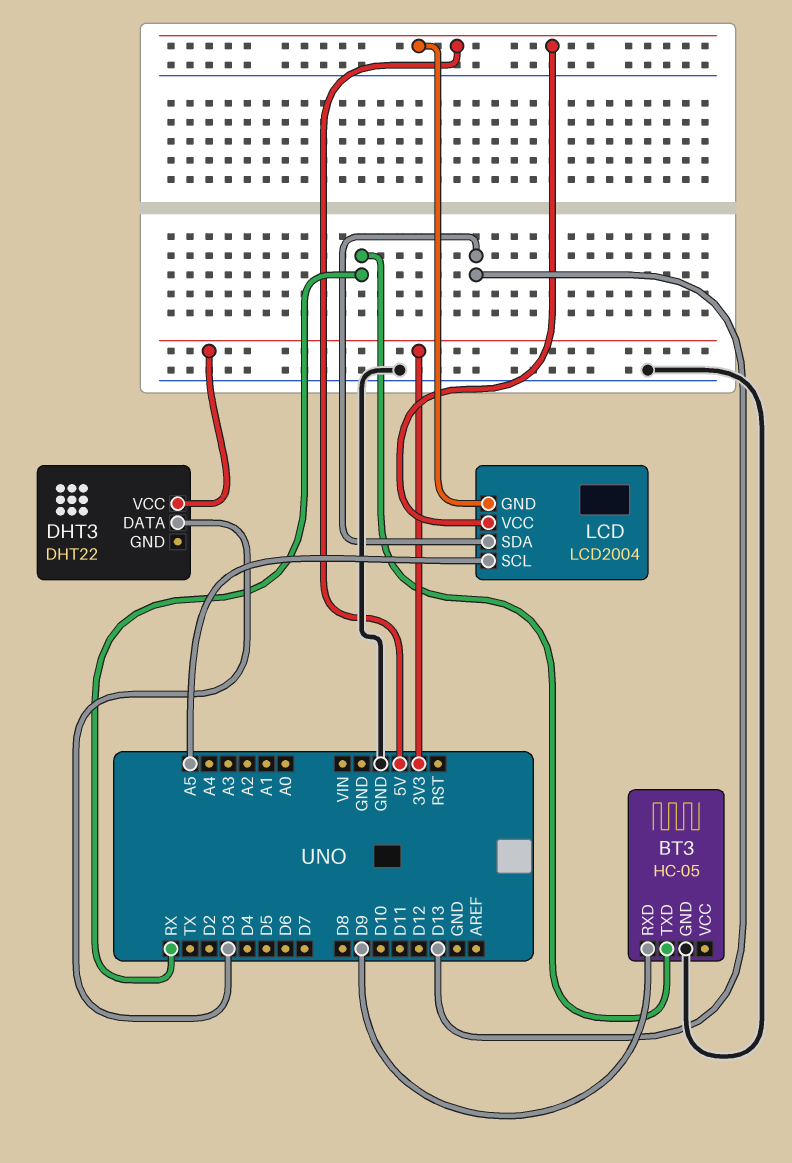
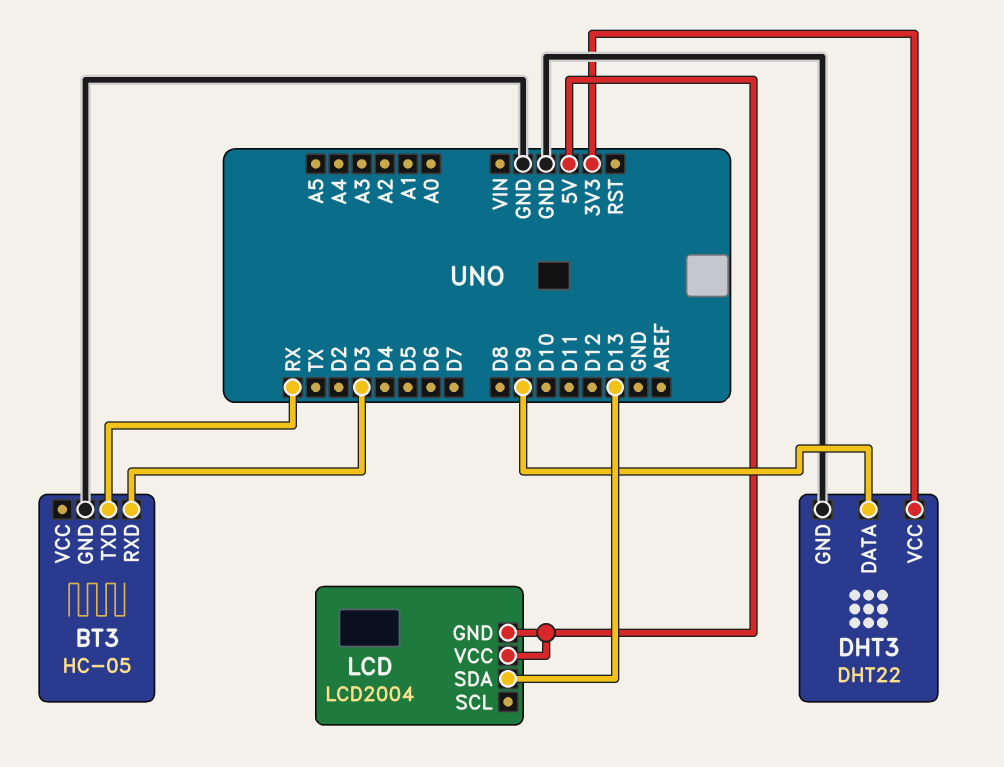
BT3 pin RXD: D9 -> D3
DHT3 pin DATA: D3 -> D9
DHT3 pin GND: none -> GND
LCD pin SCL: A5 -> none

